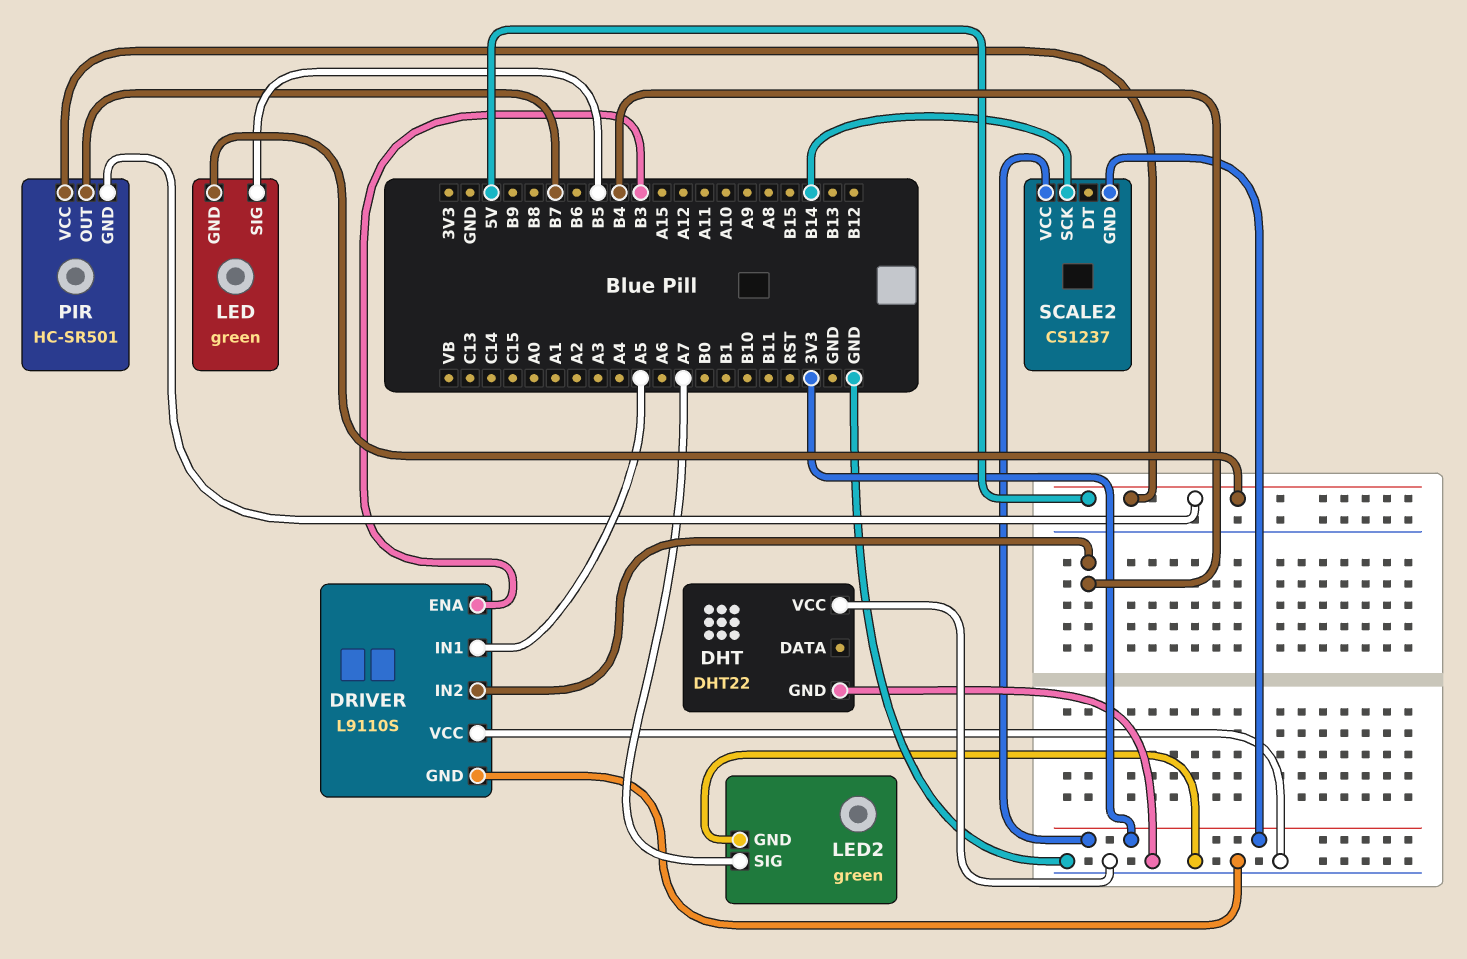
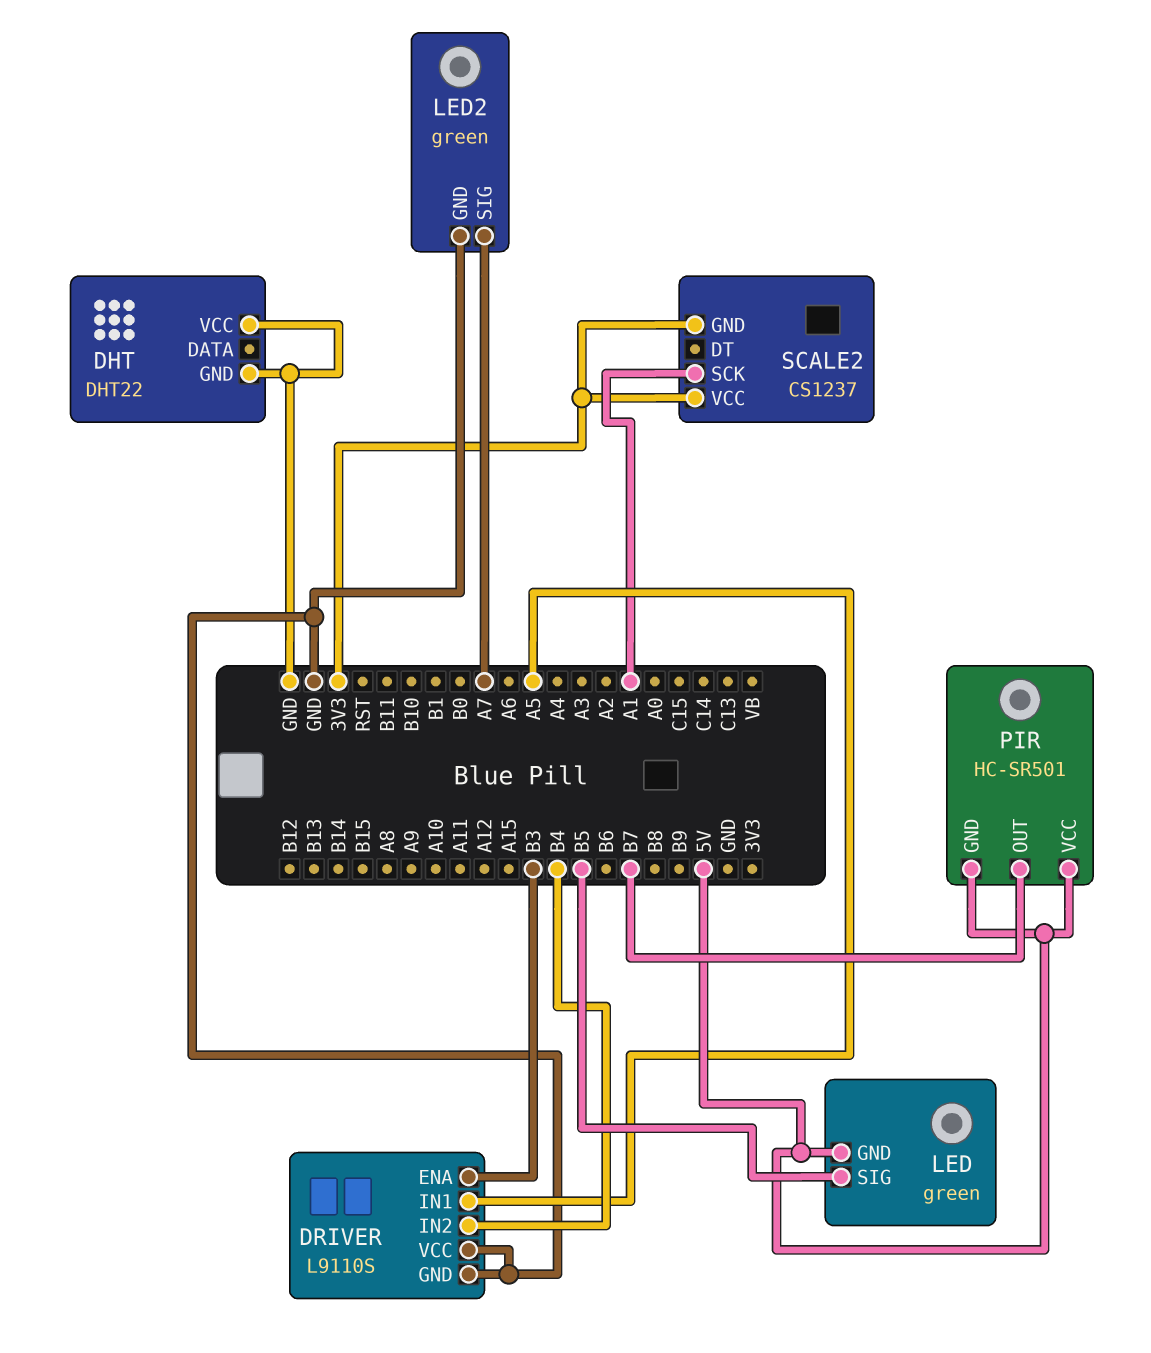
SCALE2 pin SCK: B14 -> A1

